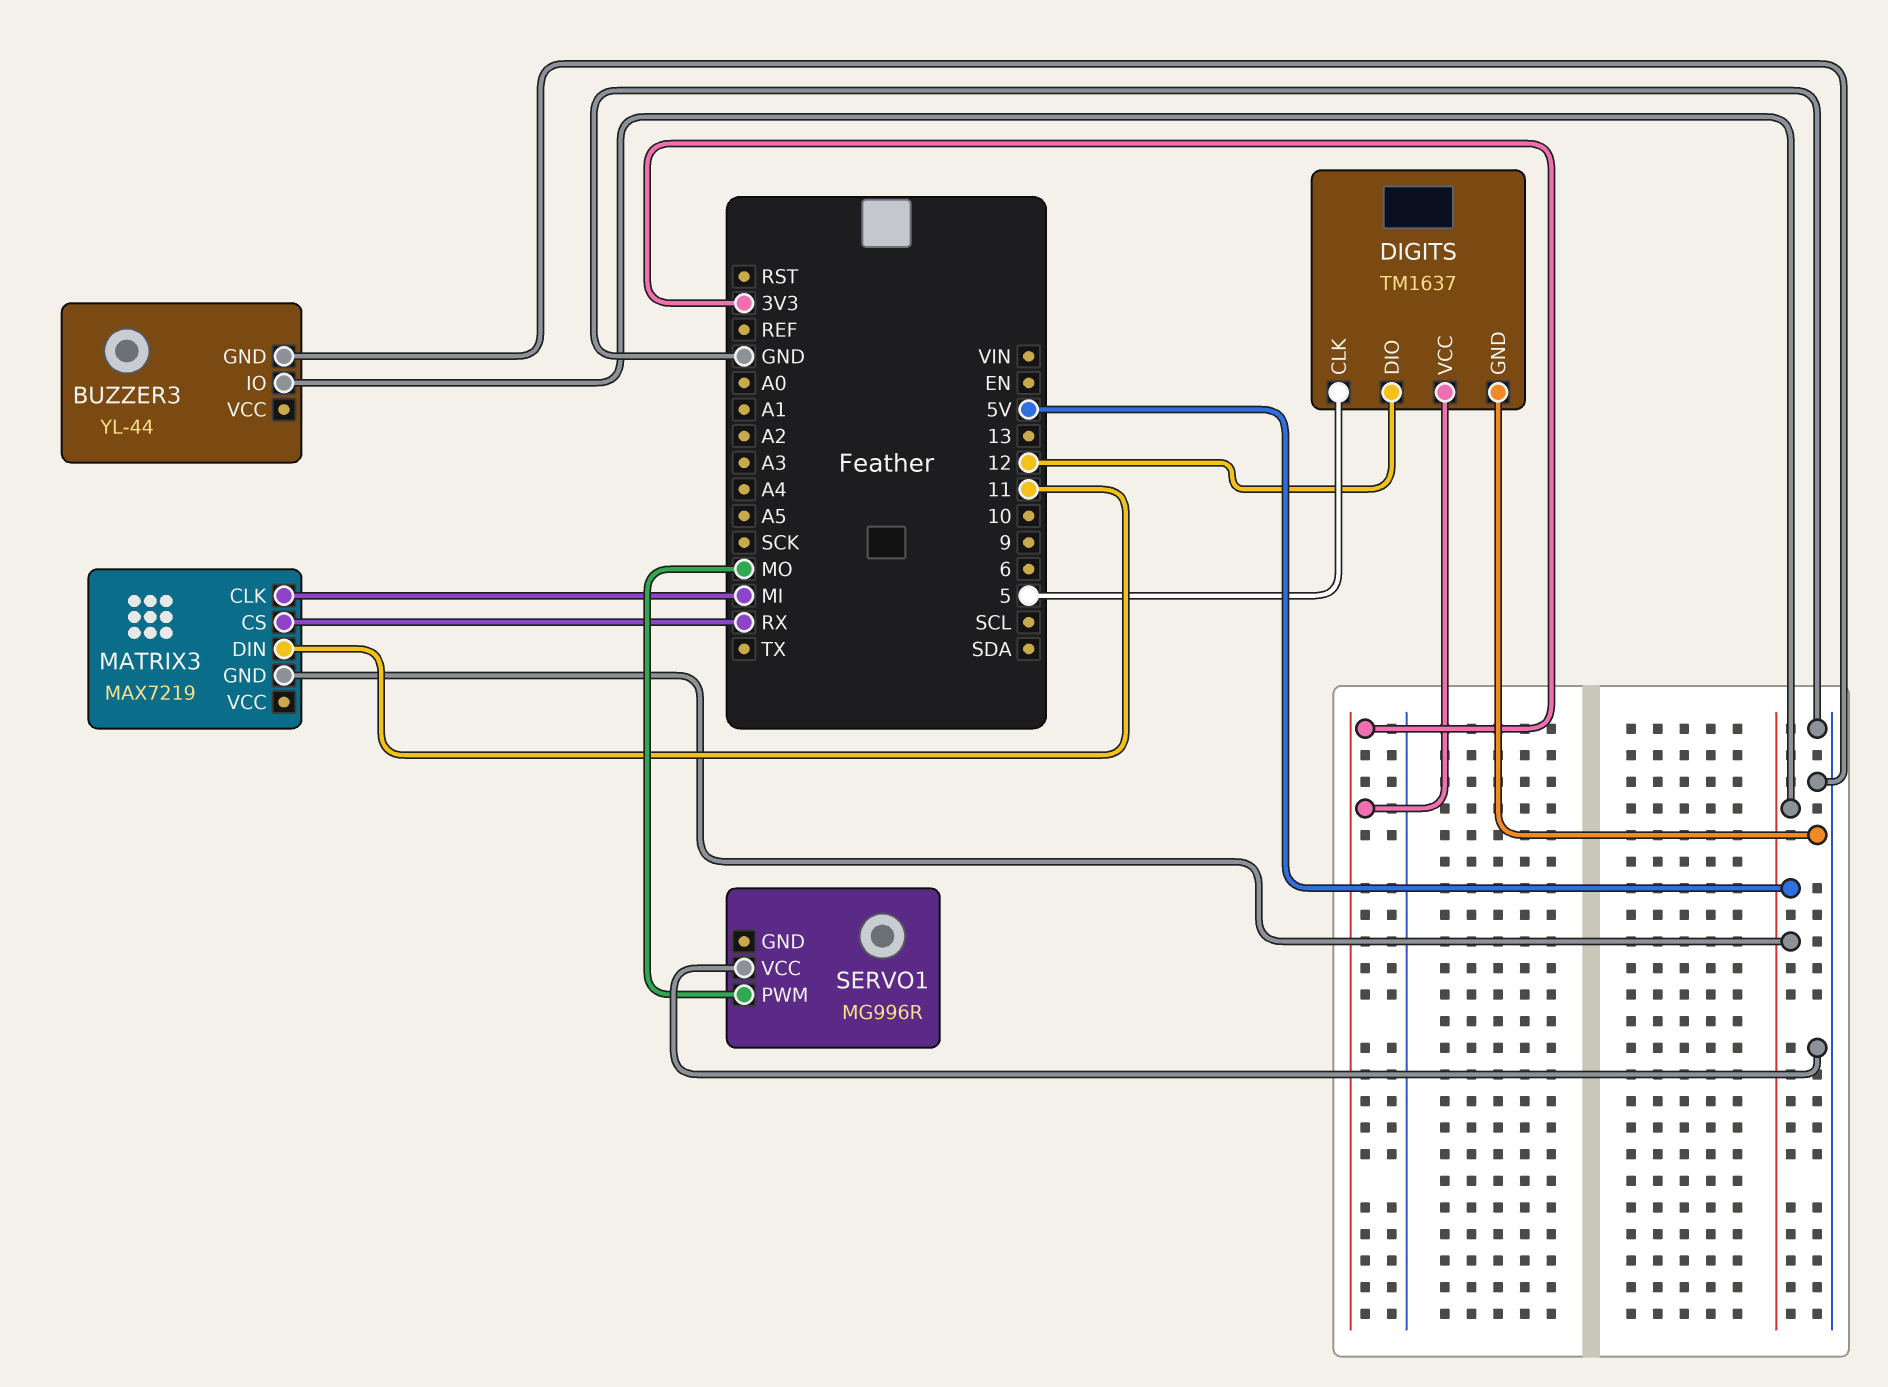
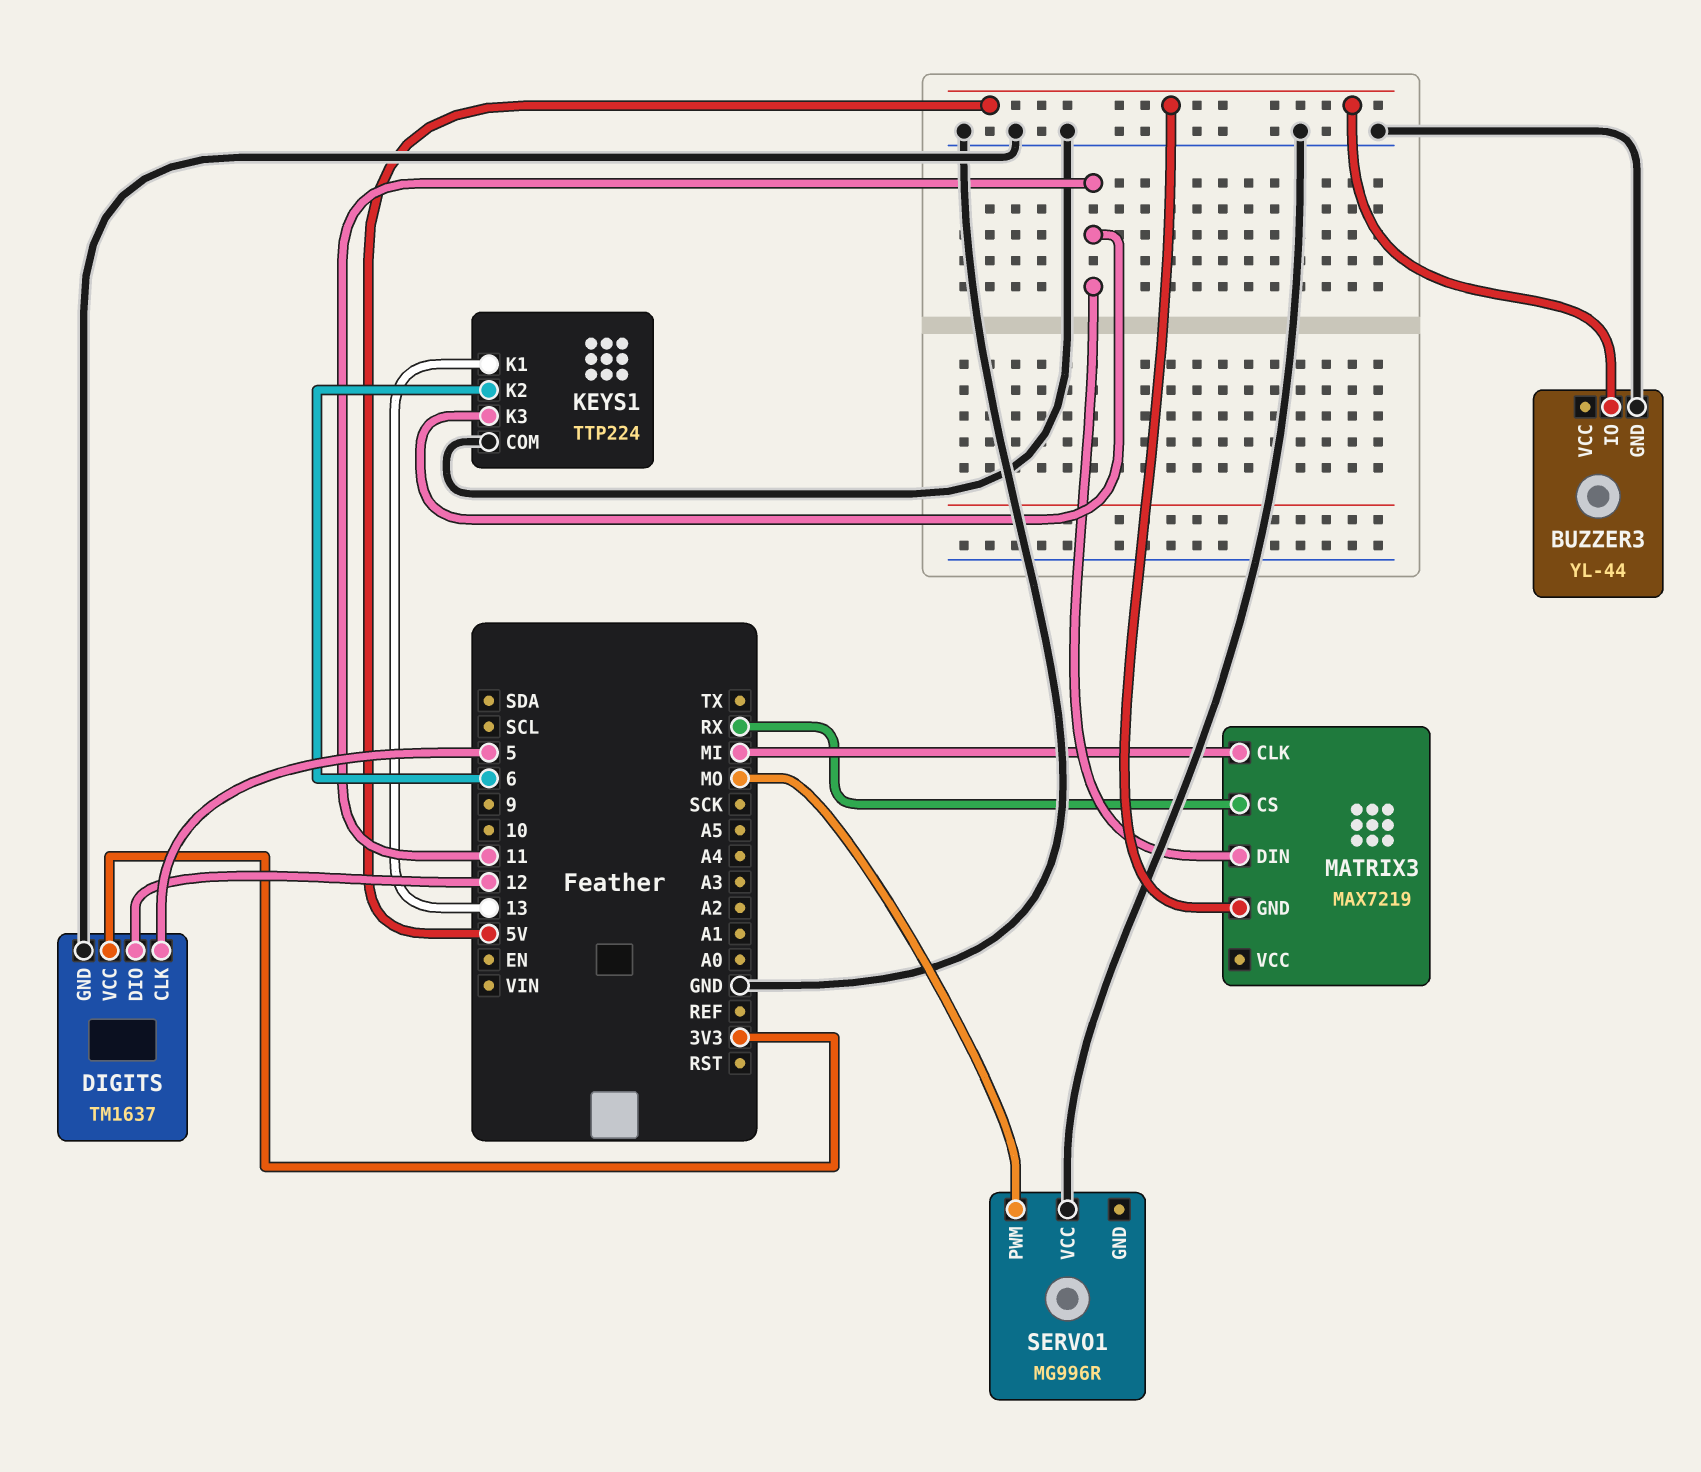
KEYS1: none -> TTP224
KEYS1 pin COM: none -> GND
KEYS1 pin K1: none -> 13
KEYS1 pin K2: none -> 6
KEYS1 pin K3: none -> 11

